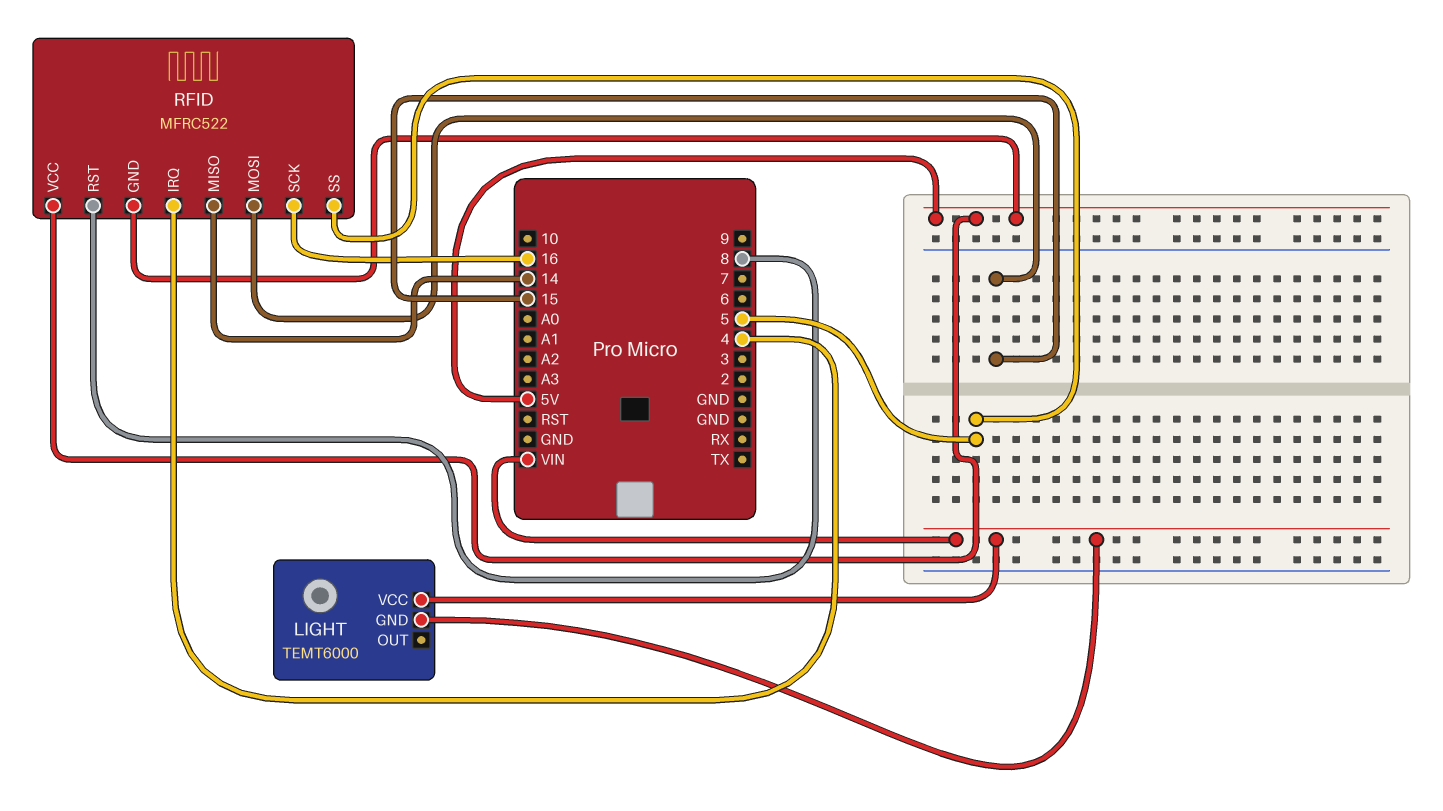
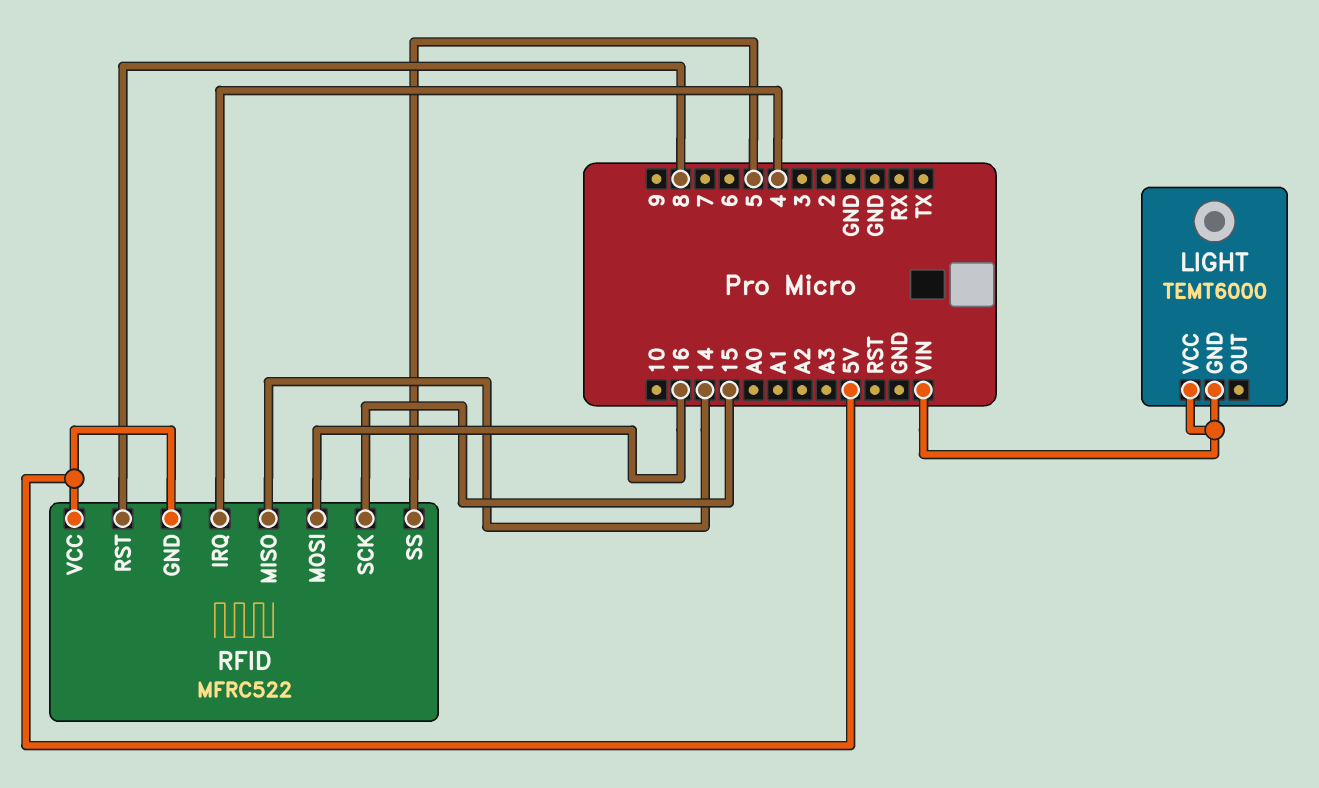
RFID pin MOSI: 15 -> 16
RFID pin SCK: 16 -> 15

